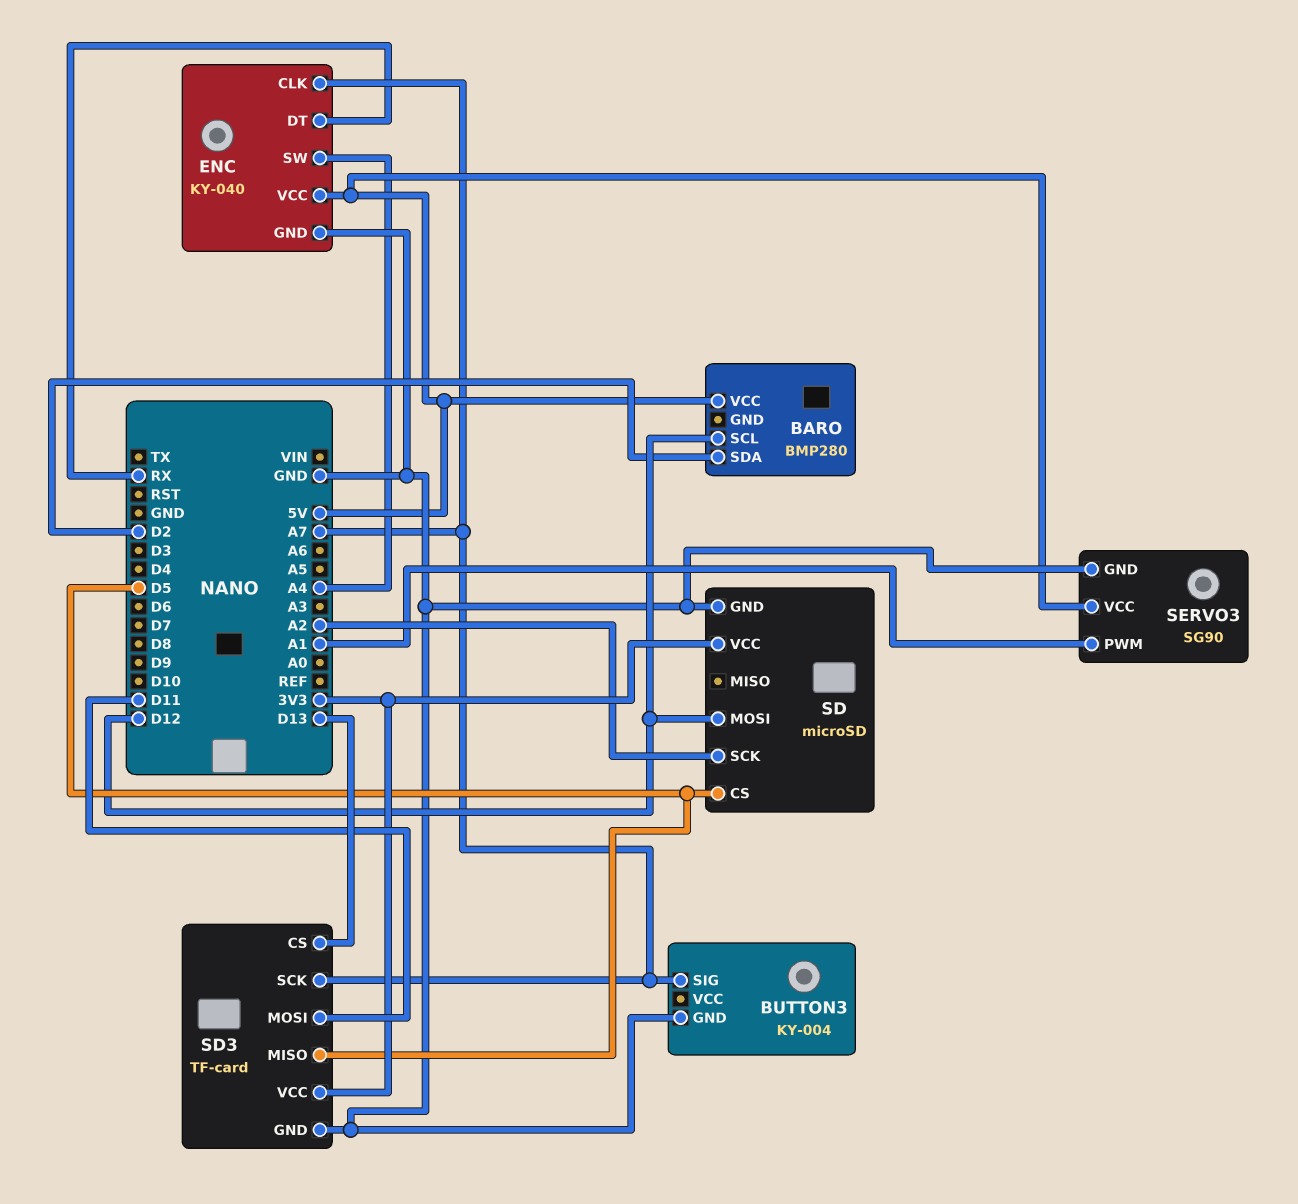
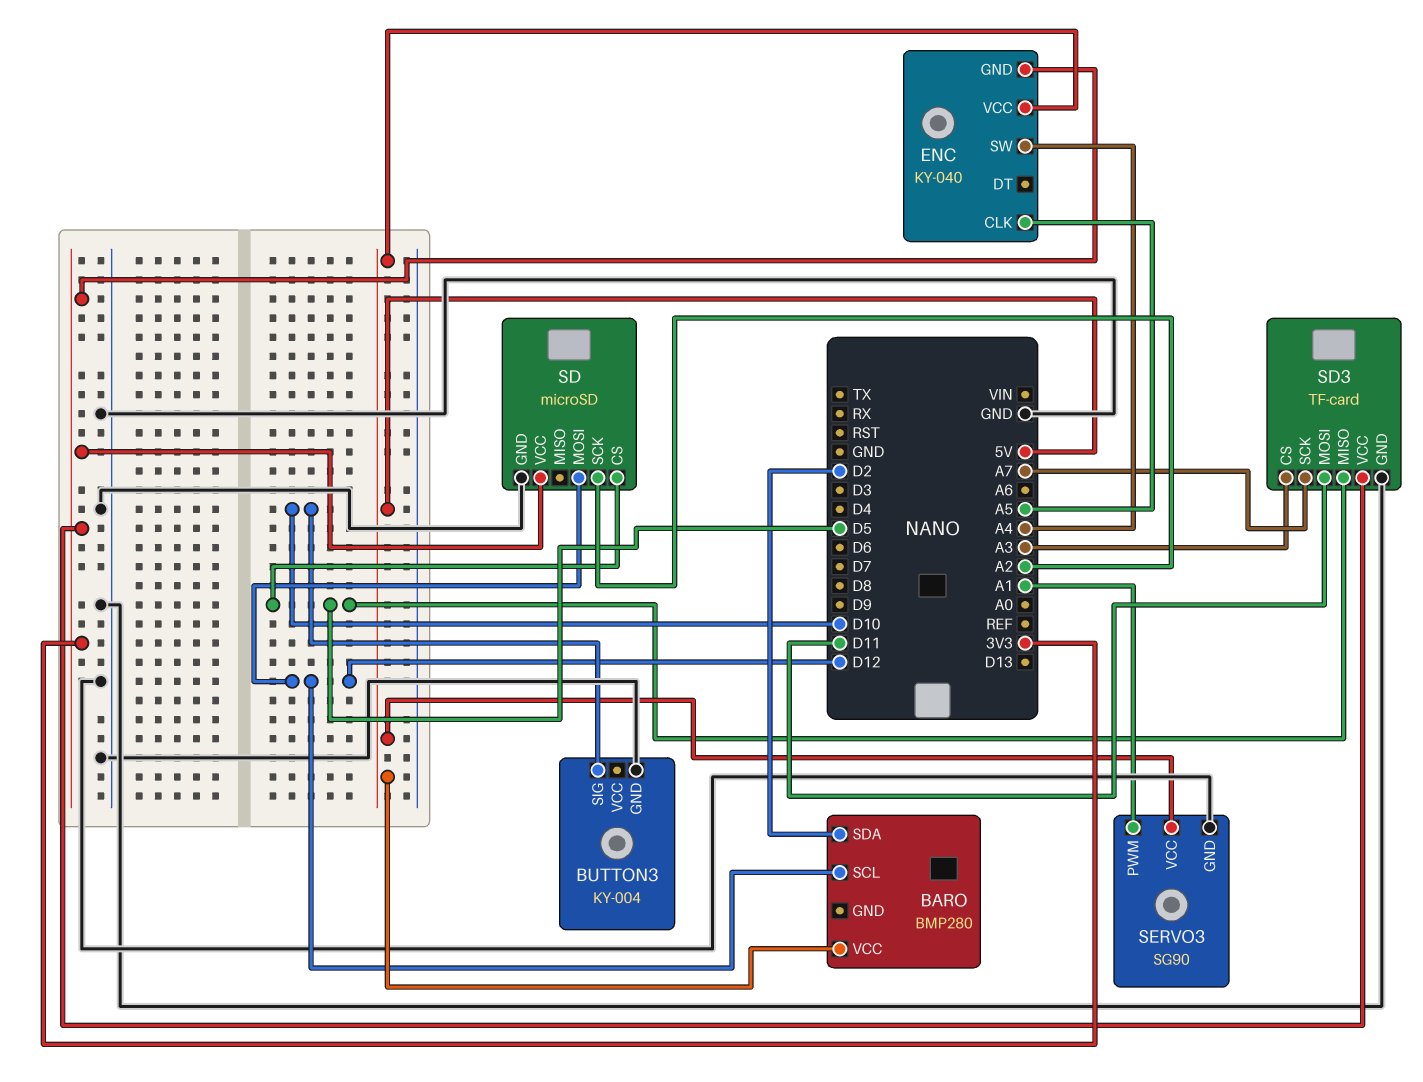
BUTTON3 pin SIG: A7 -> D10
ENC pin CLK: A7 -> A5
ENC pin DT: RX -> none
ENC pin GND: GND -> 3V3
SD3 pin CS: D13 -> A3

